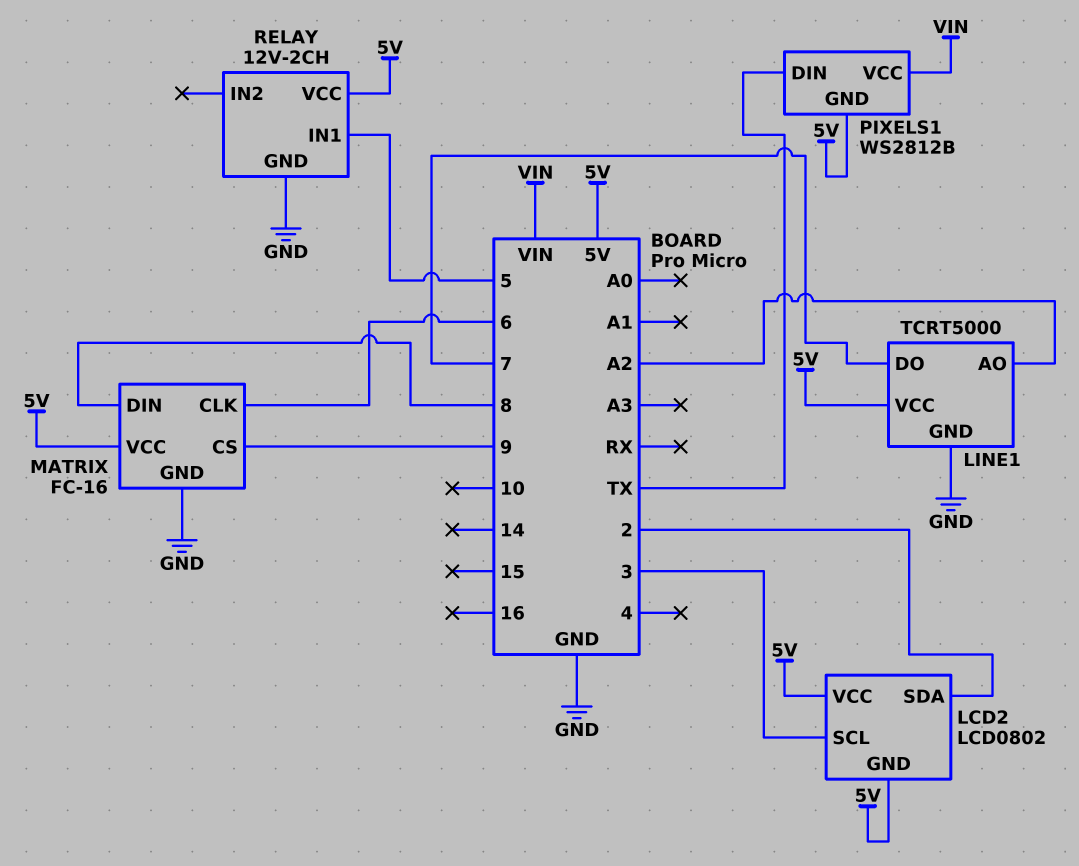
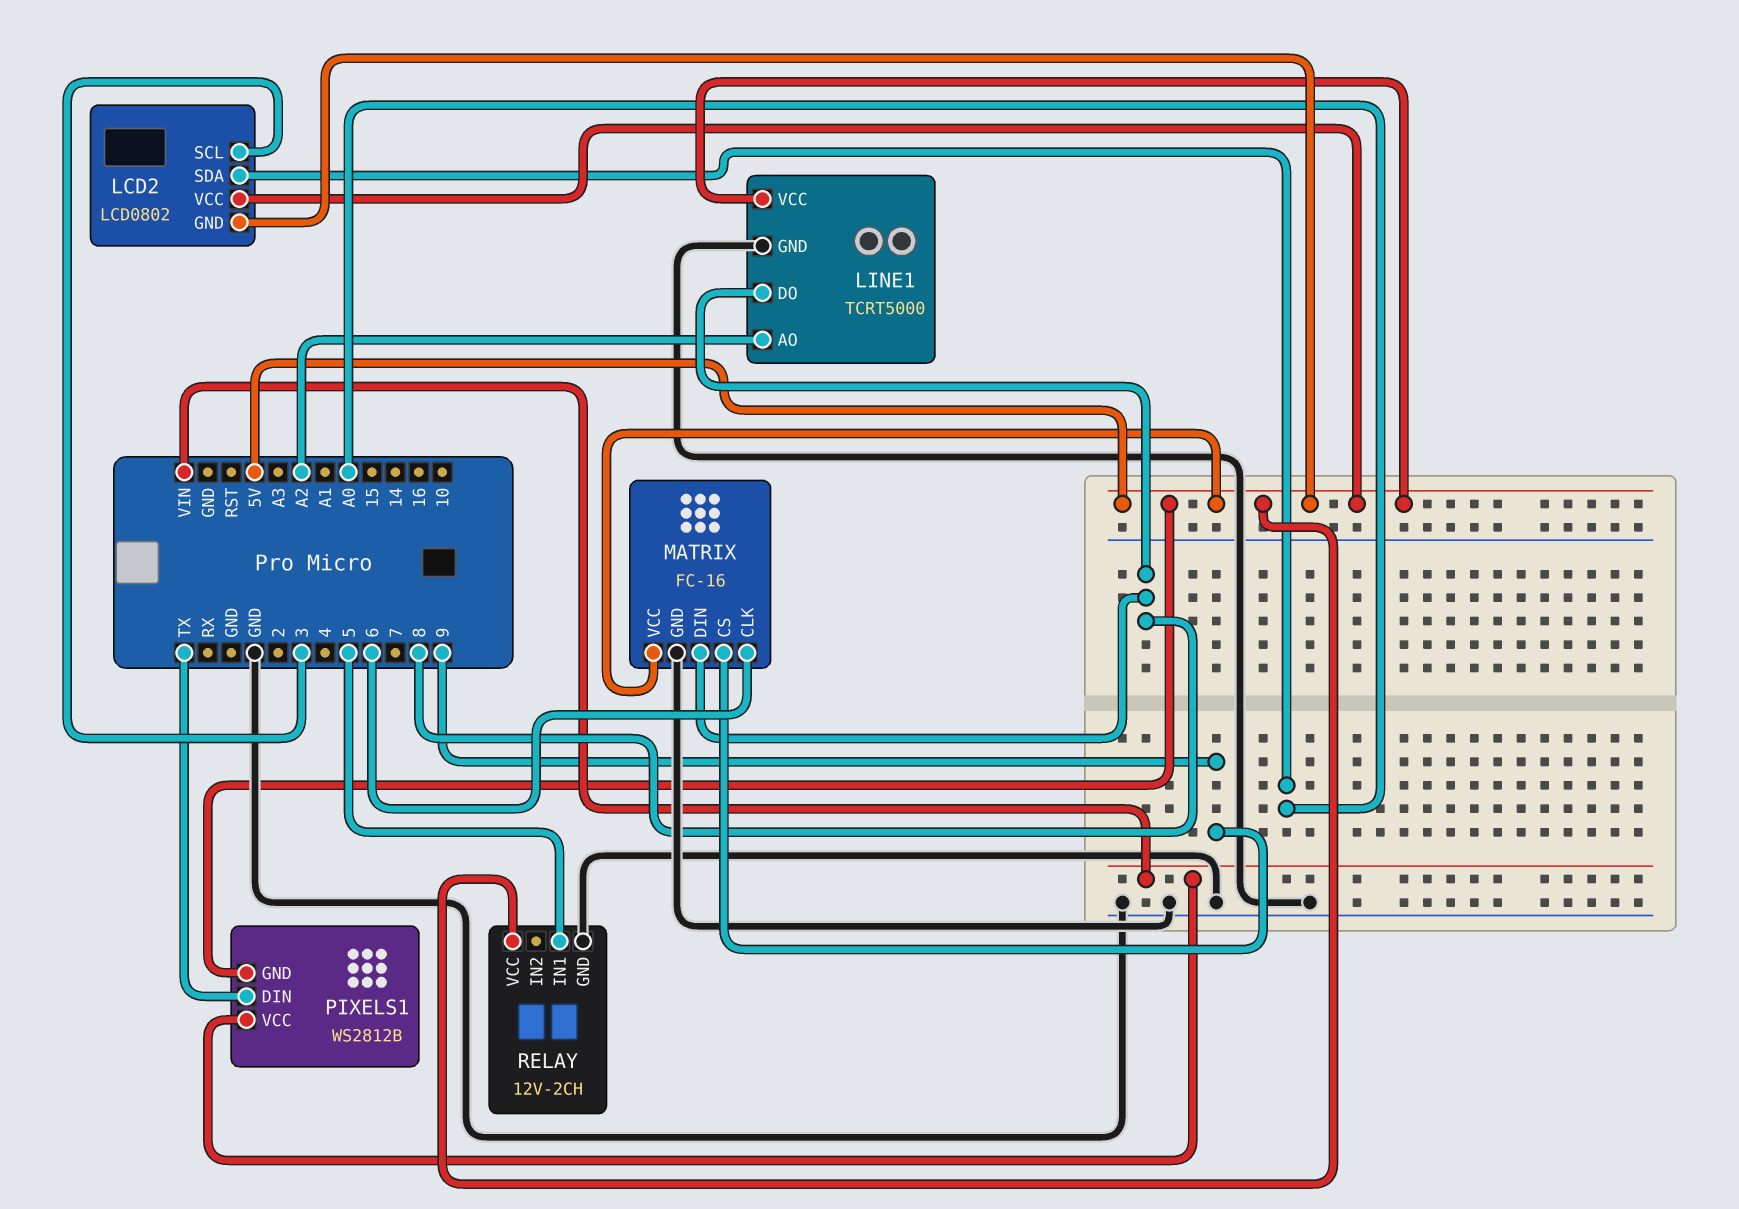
LCD2 pin SDA: 2 -> A0
LINE1 pin DO: 7 -> 8

